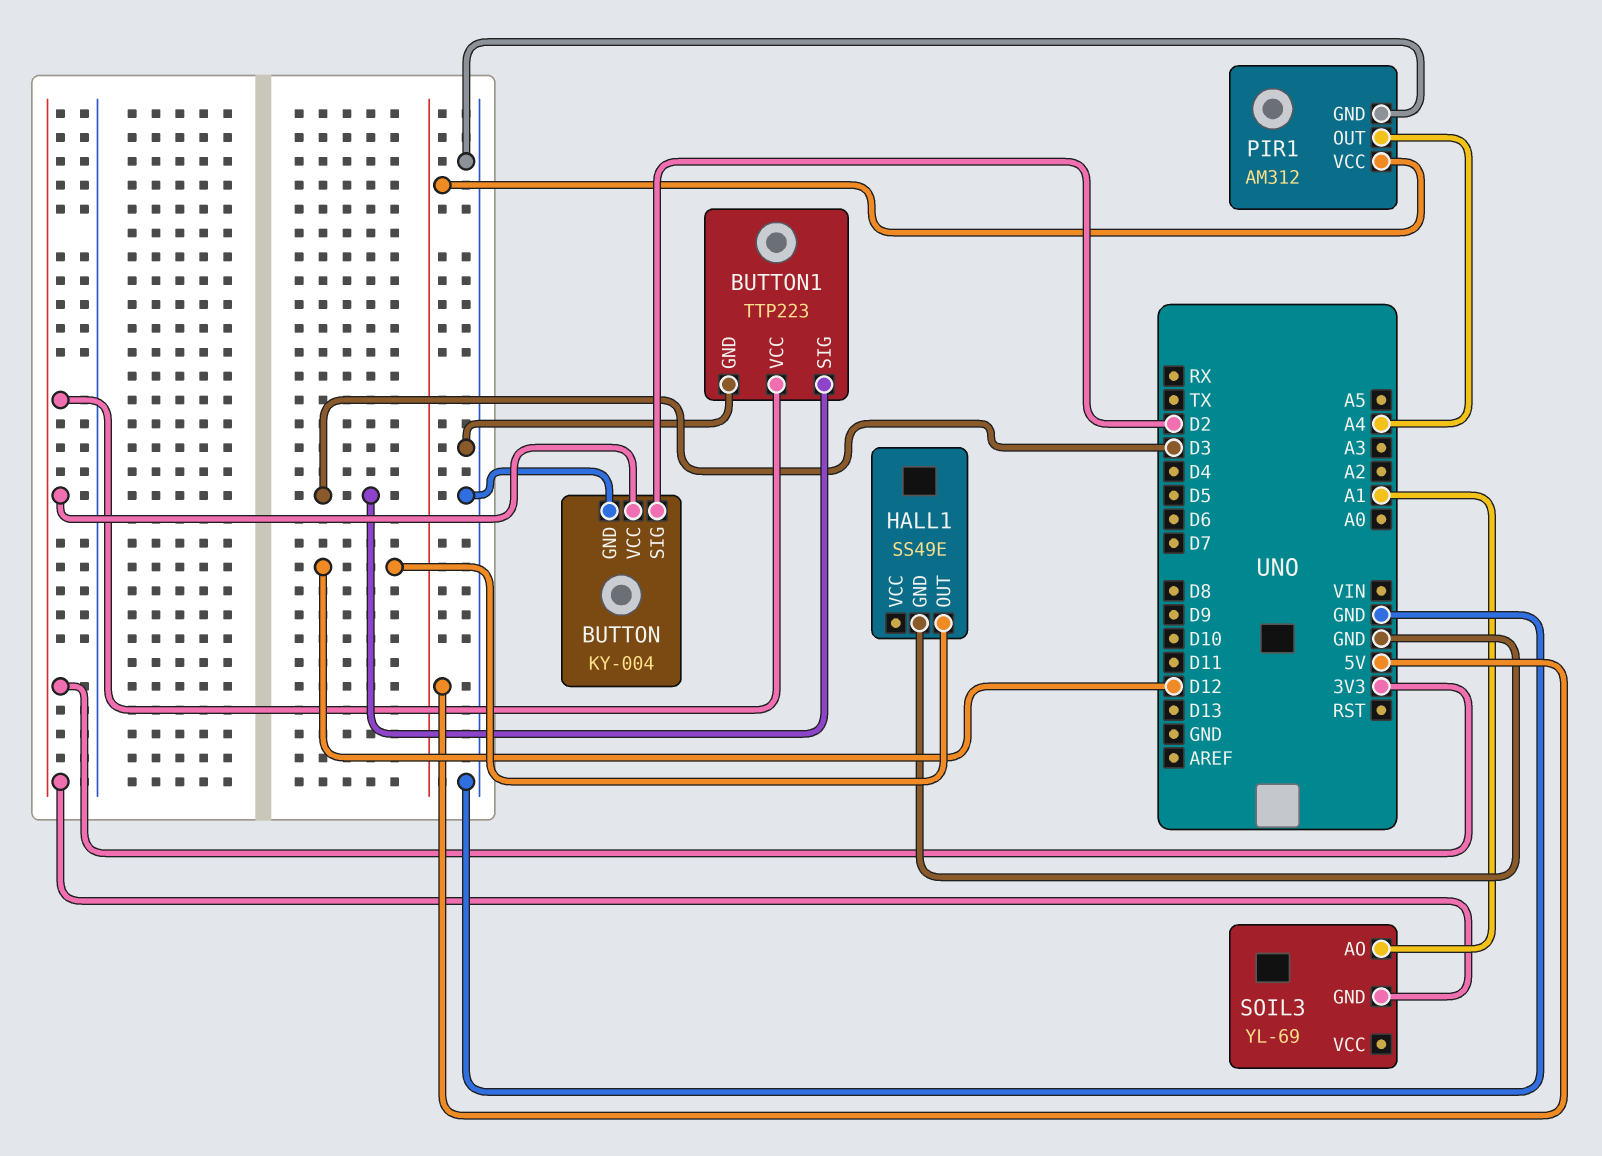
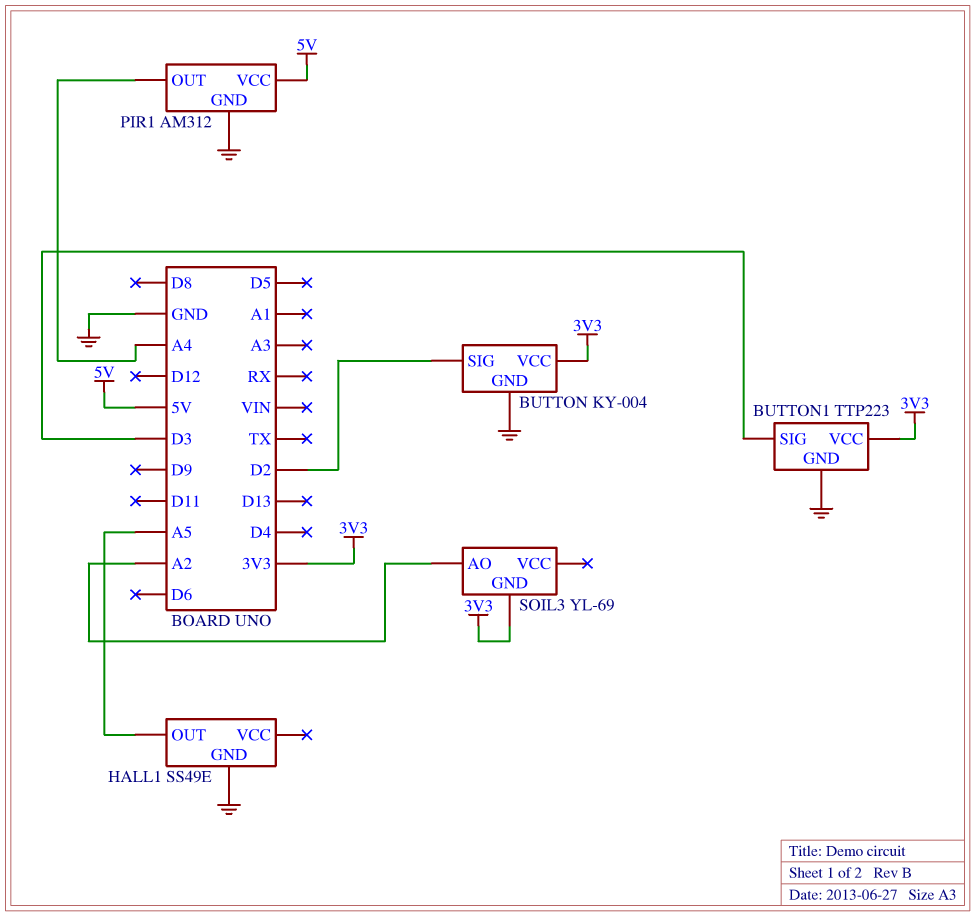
HALL1 pin OUT: D12 -> A5
SOIL3 pin AO: A1 -> A2

